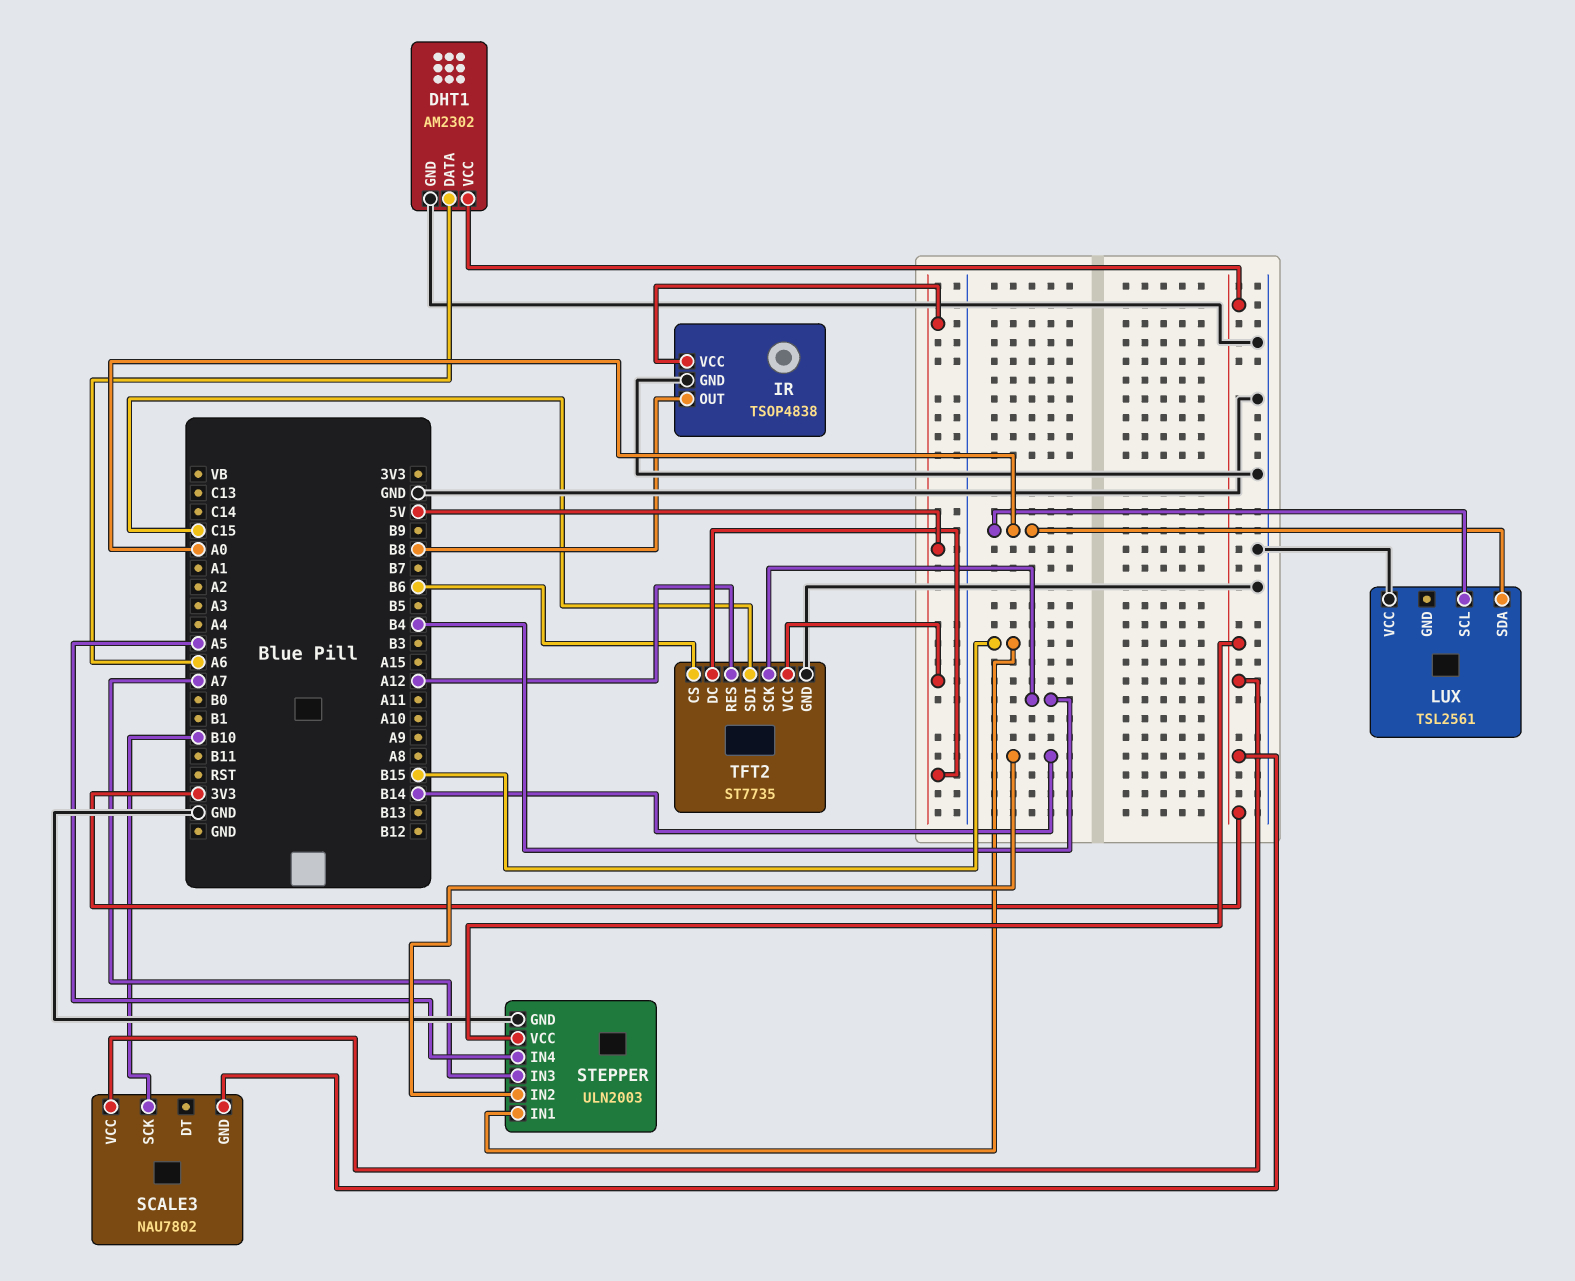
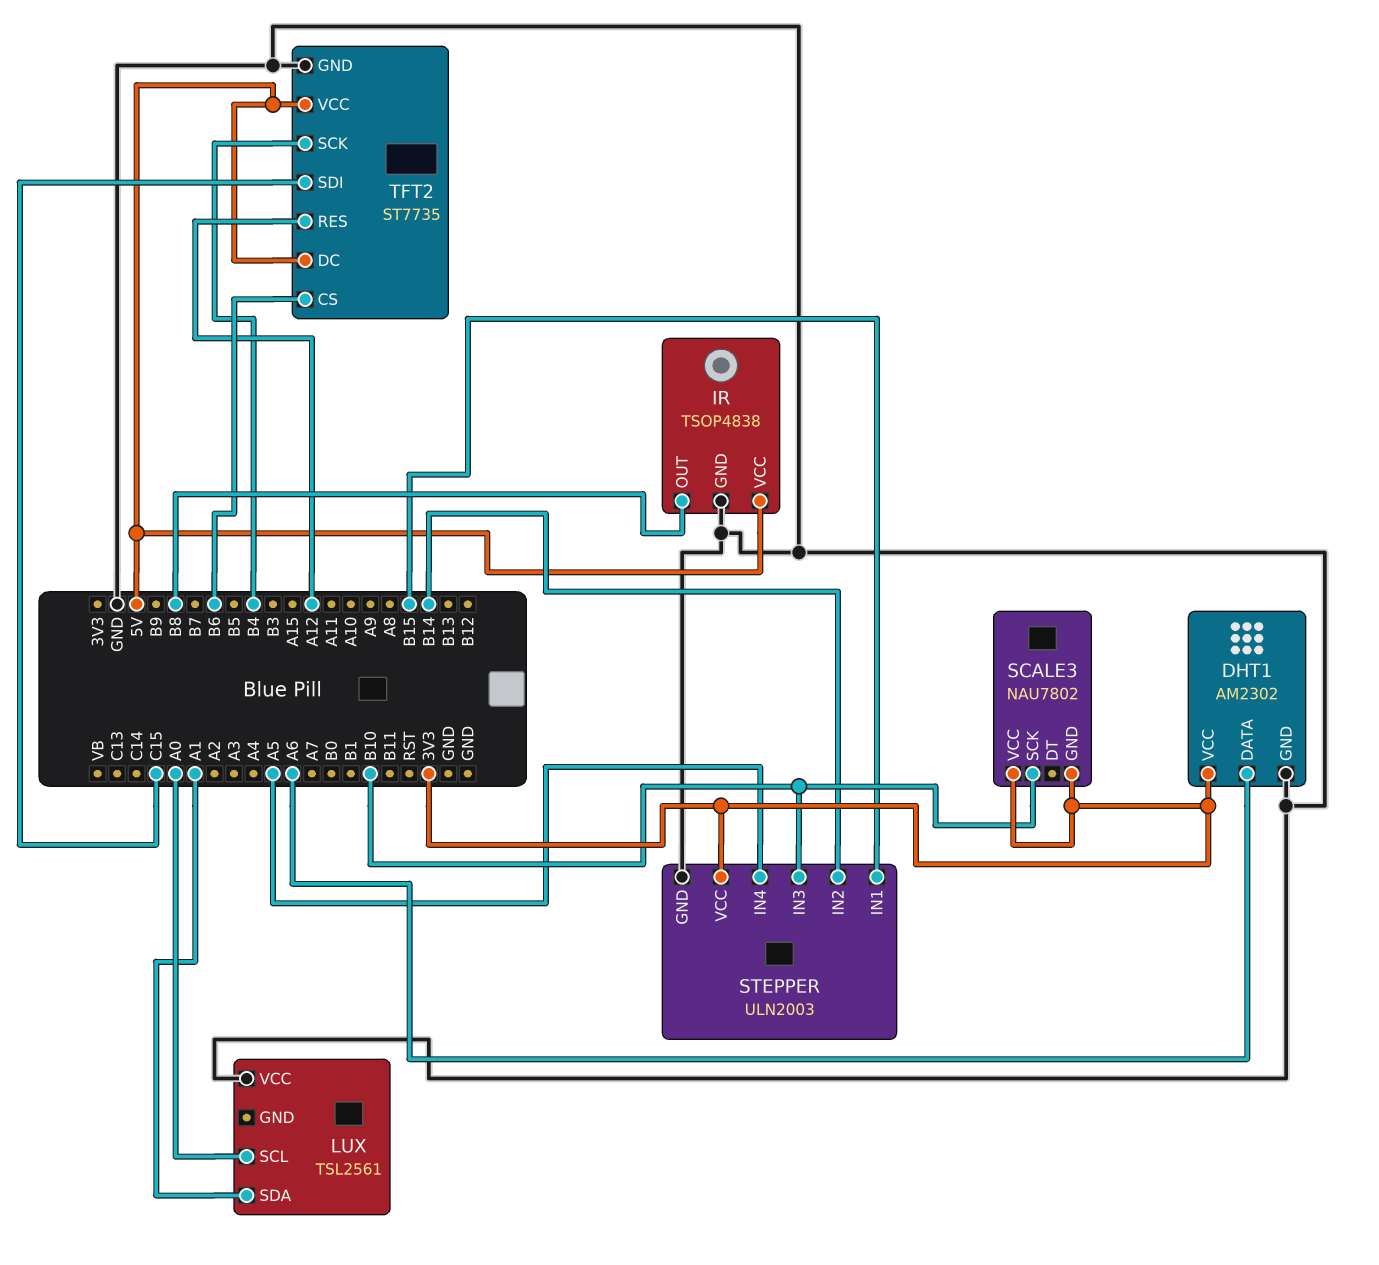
LUX pin SDA: A0 -> A1
STEPPER pin IN3: A7 -> B10

